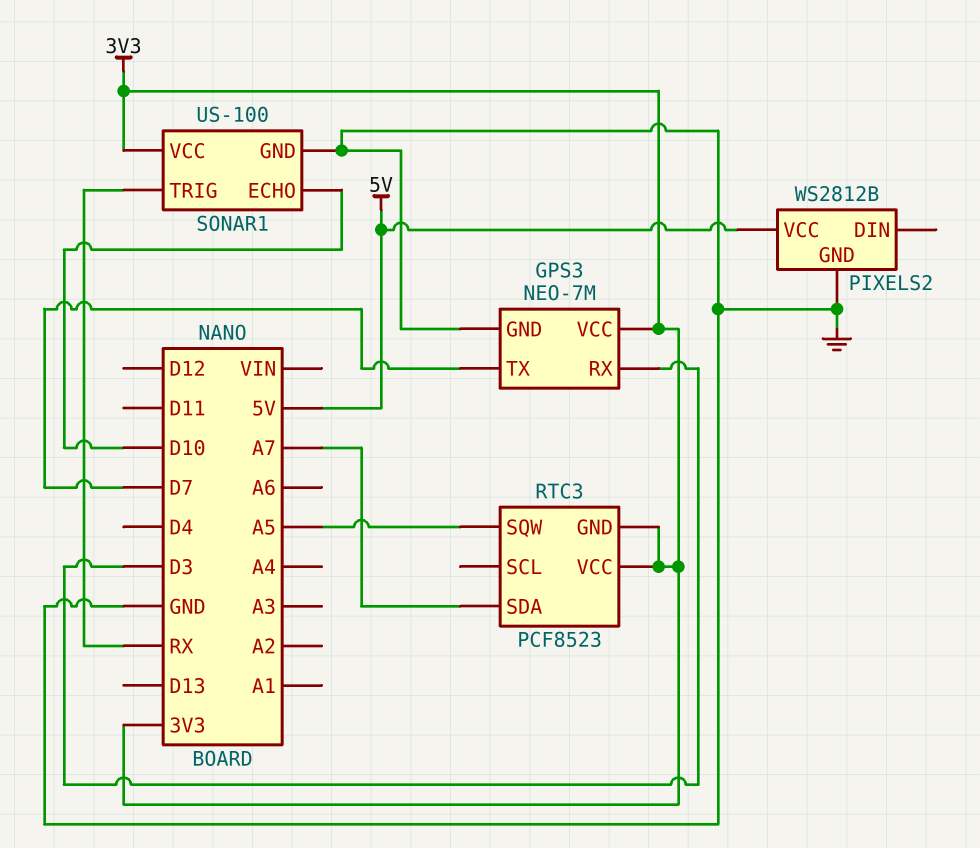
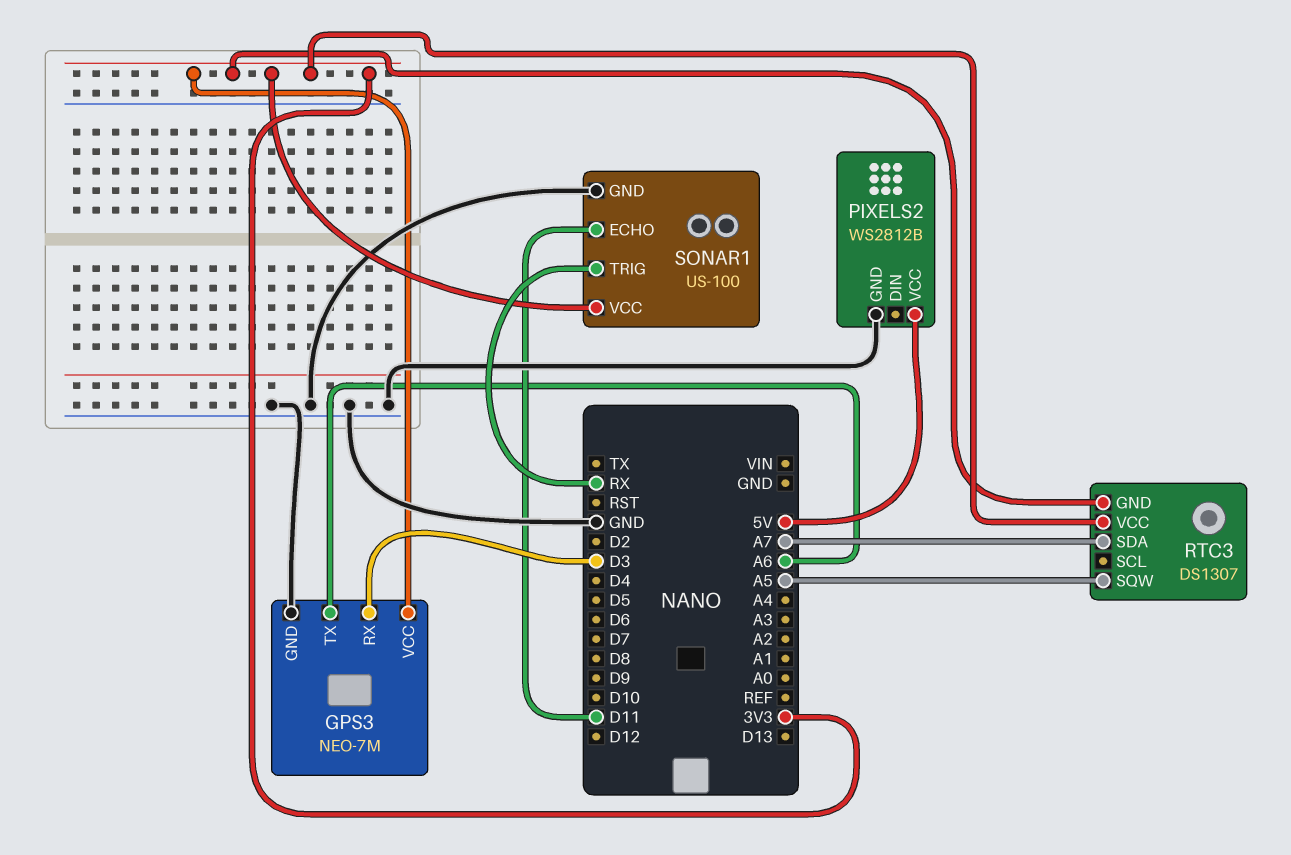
GPS3 pin TX: D7 -> A6
RTC3: PCF8523 -> DS1307
SONAR1 pin ECHO: D10 -> D11

